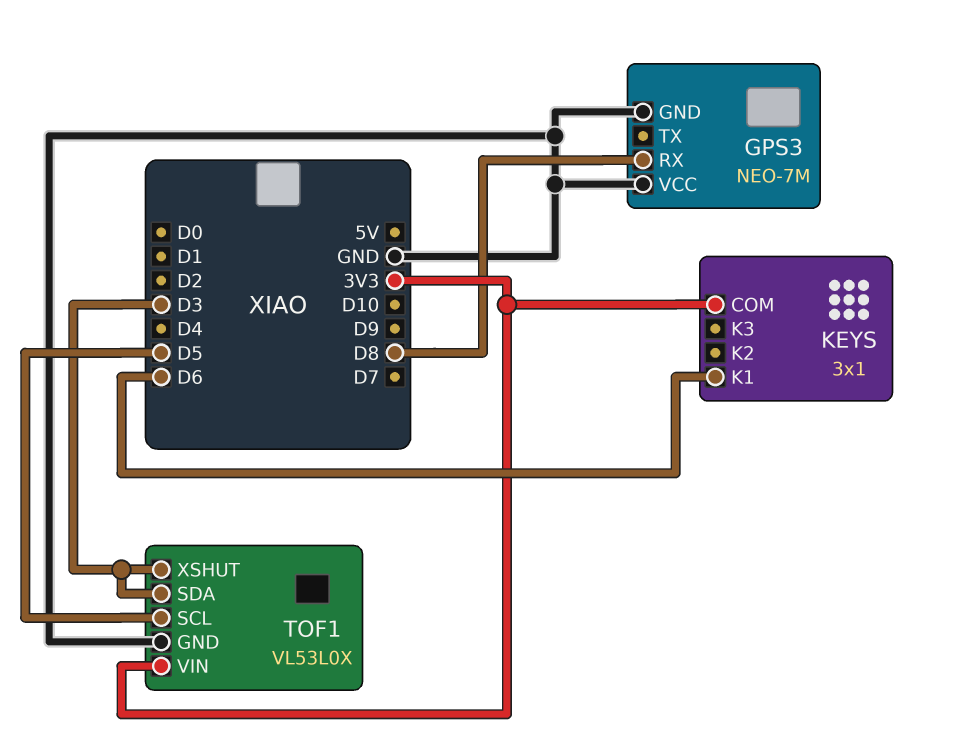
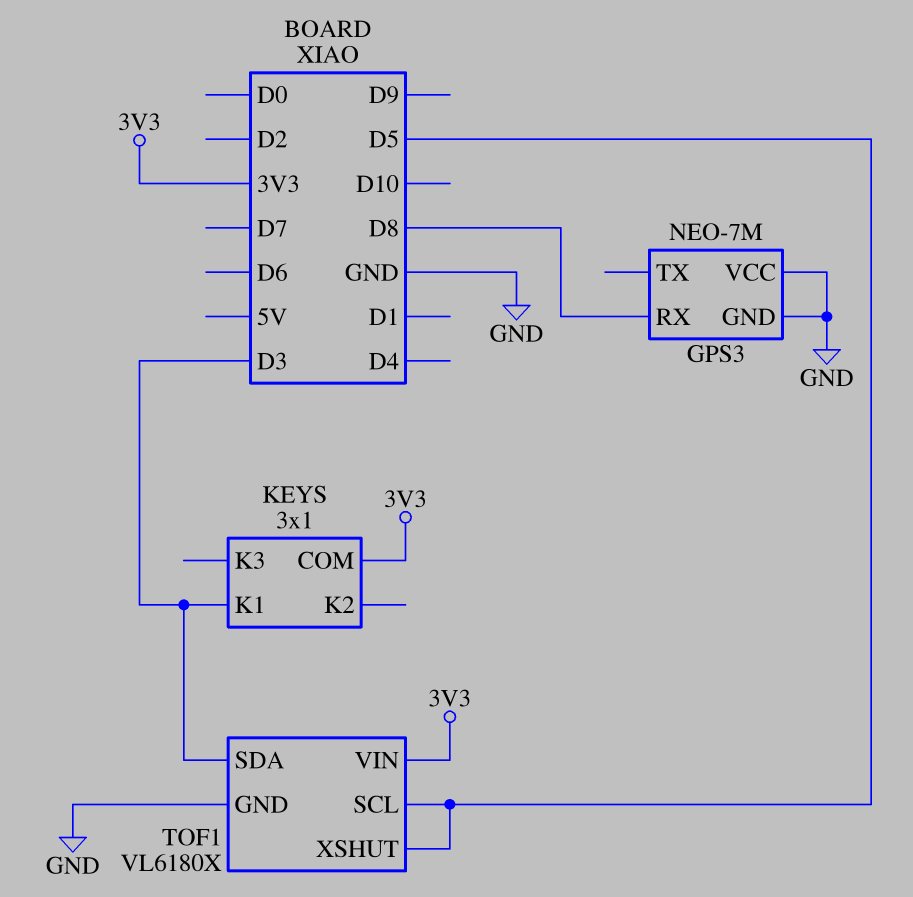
KEYS pin K1: D6 -> D3
TOF1: VL53L0X -> VL6180X
TOF1 pin XSHUT: D3 -> D5

